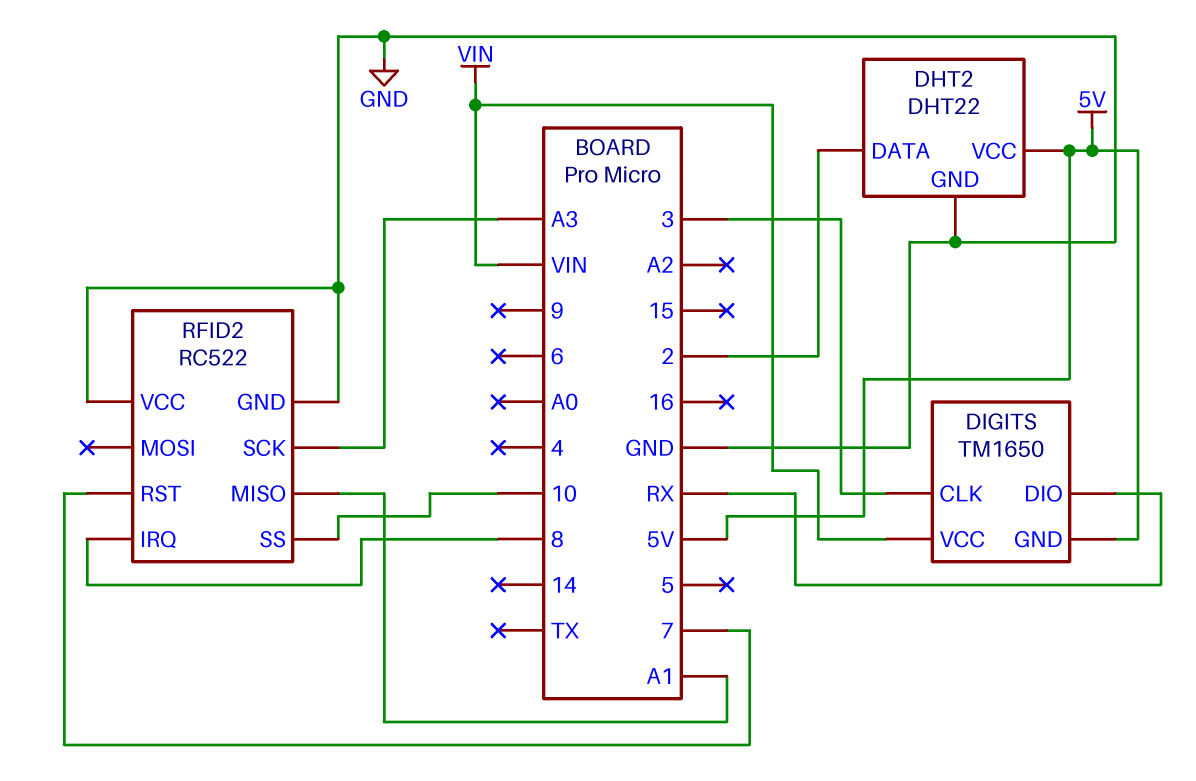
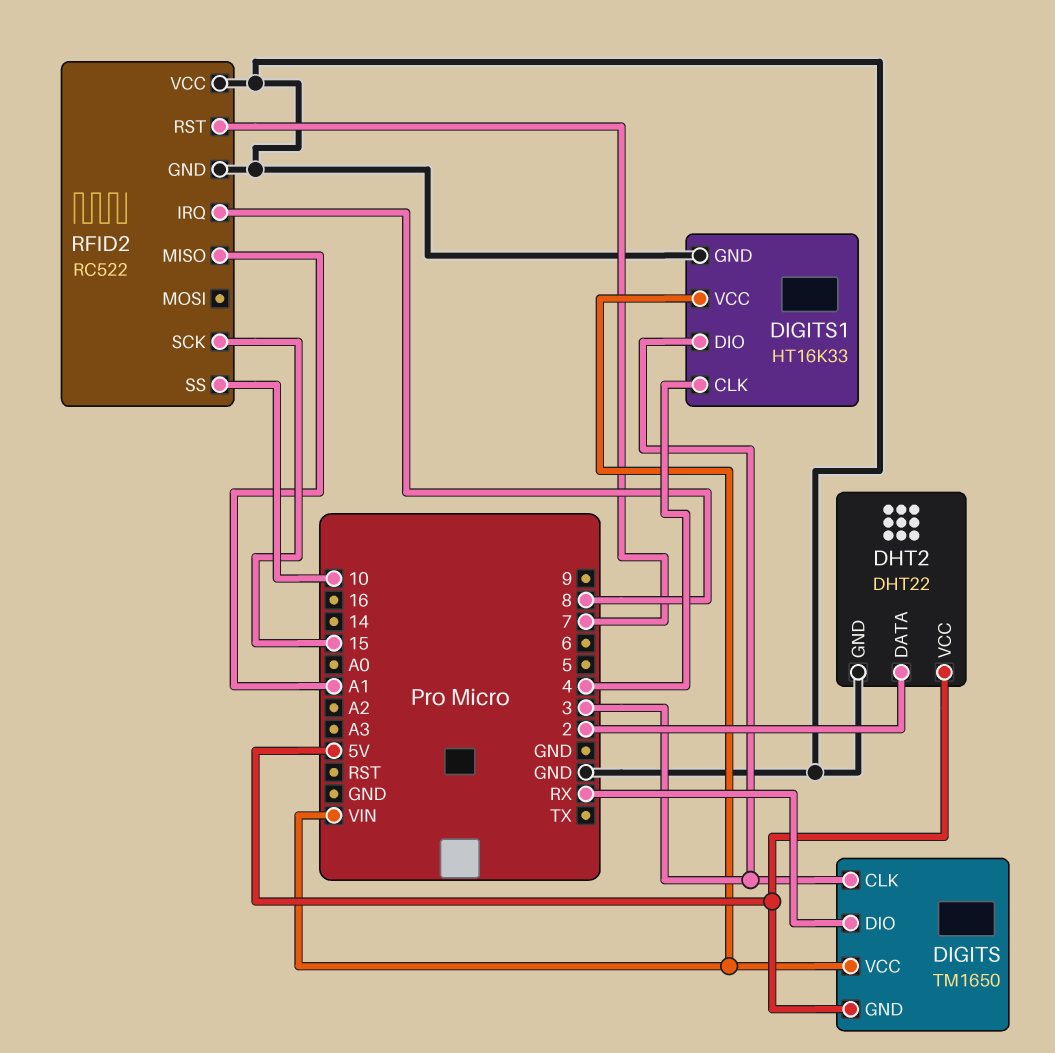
DIGITS1: none -> HT16K33
DIGITS1 pin CLK: none -> 4
DIGITS1 pin DIO: none -> 3
DIGITS1 pin GND: none -> GND
DIGITS1 pin VCC: none -> VIN
RFID2 pin SCK: A3 -> 15

